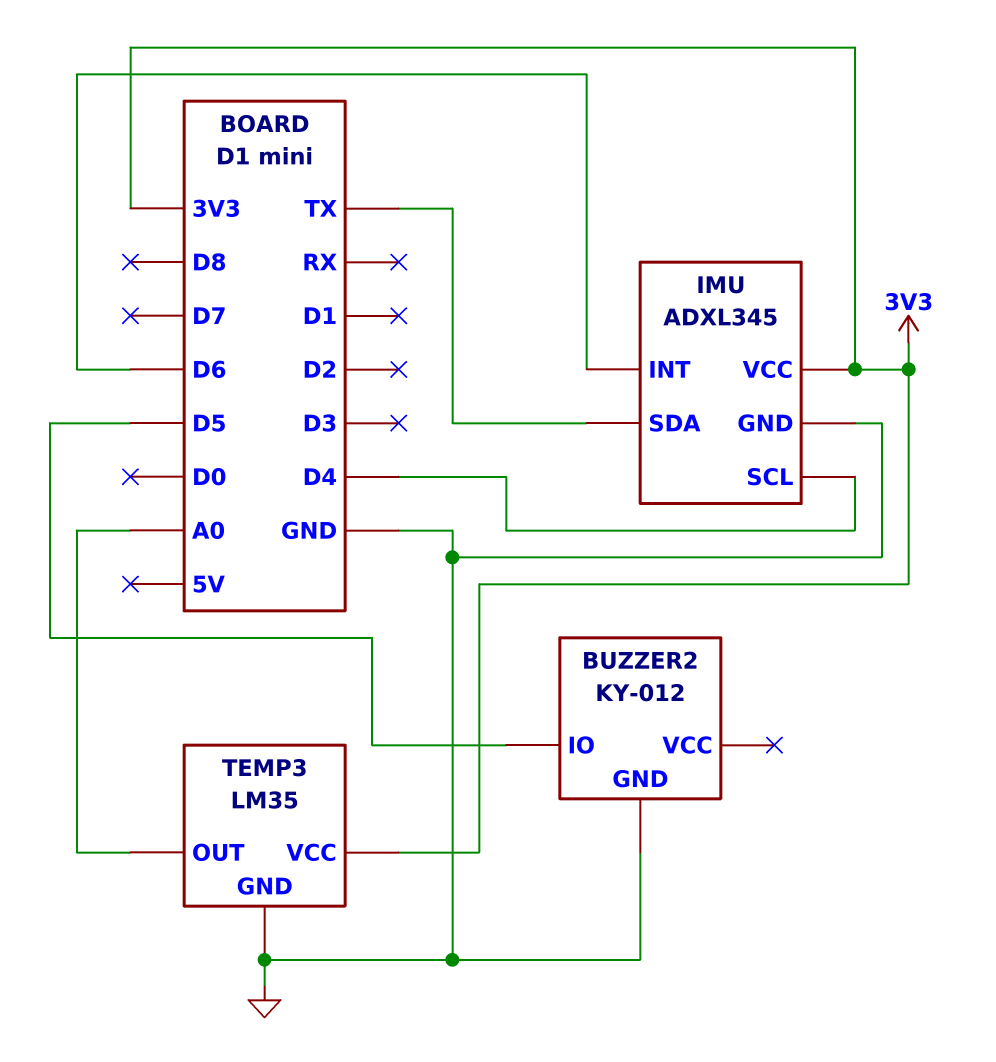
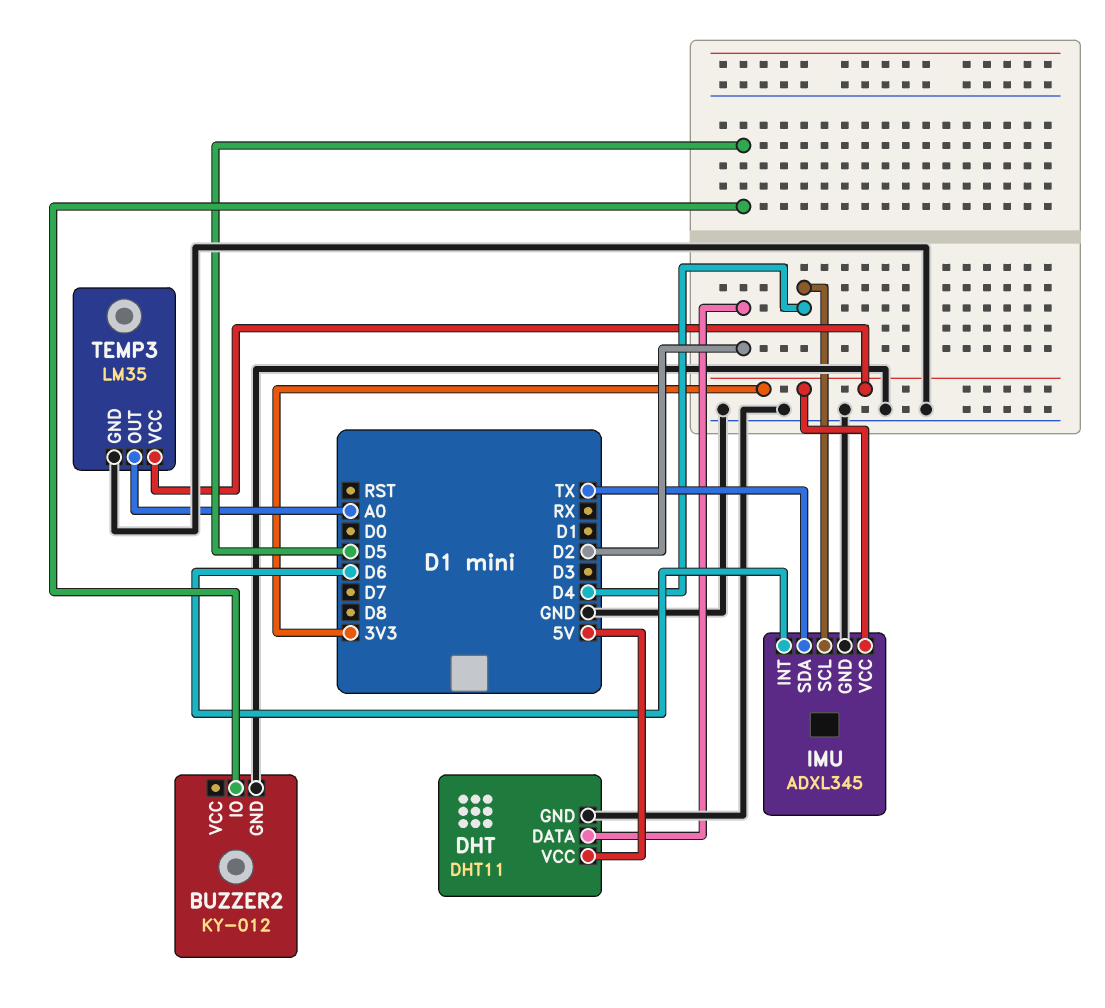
DHT: none -> DHT11
DHT pin DATA: none -> D2
DHT pin GND: none -> GND
DHT pin VCC: none -> 5V

